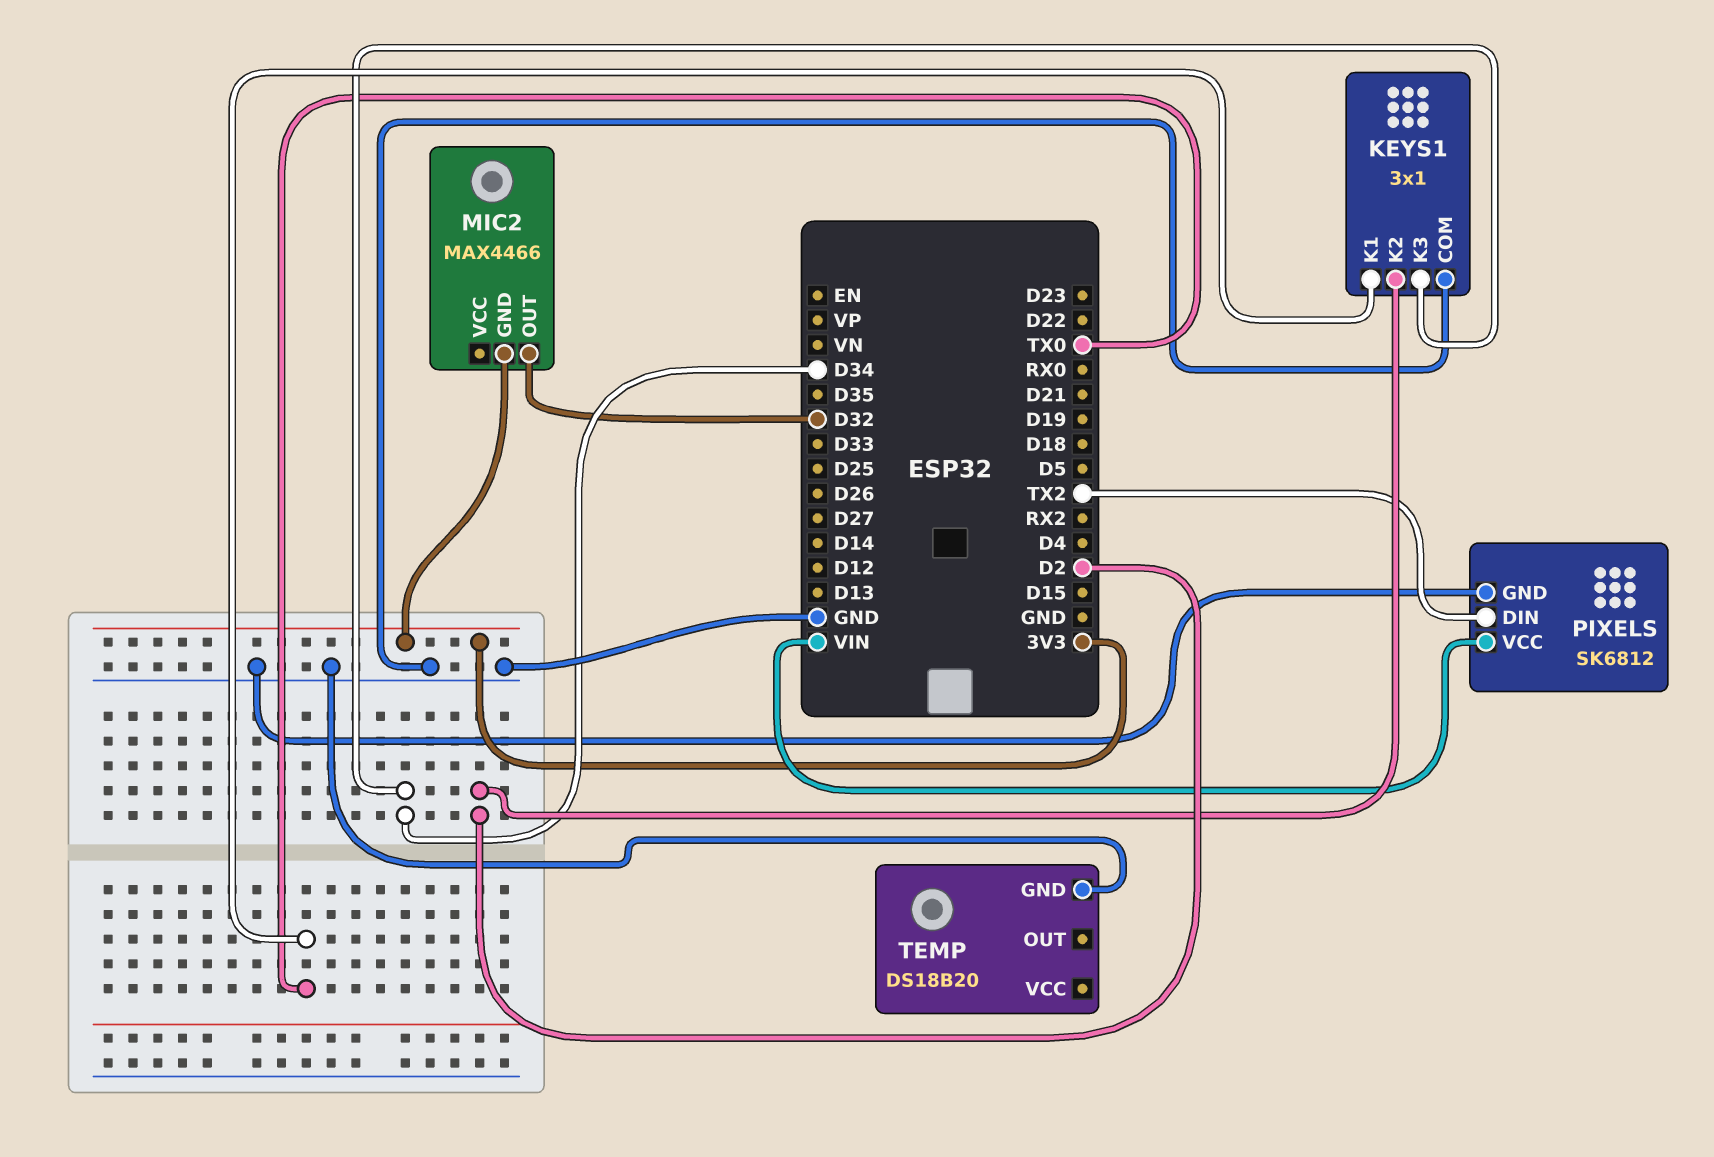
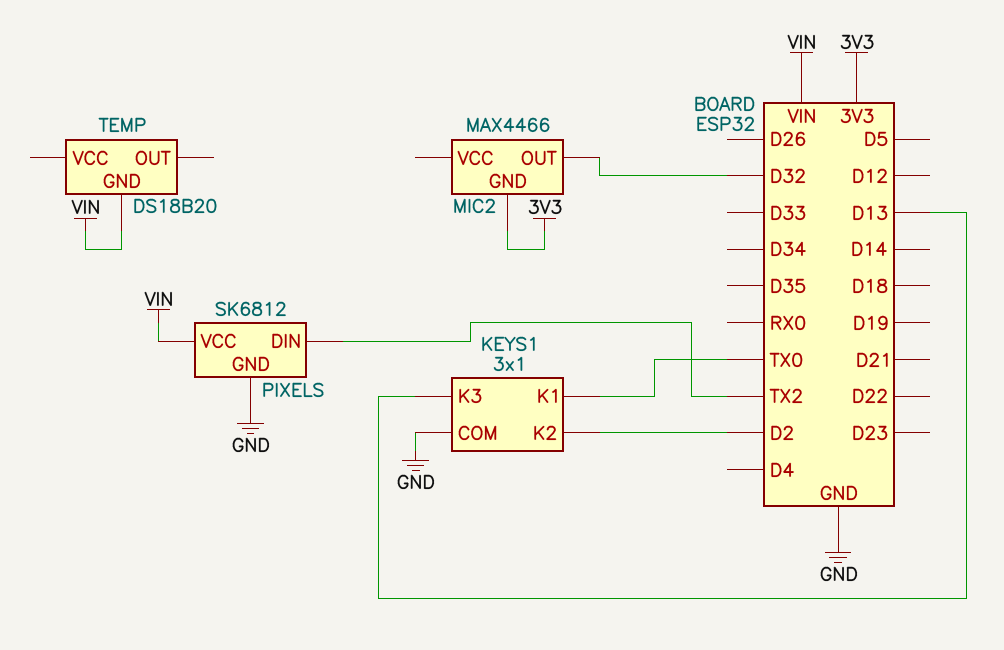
KEYS1 pin K3: D34 -> D13
TEMP pin GND: GND -> VIN

